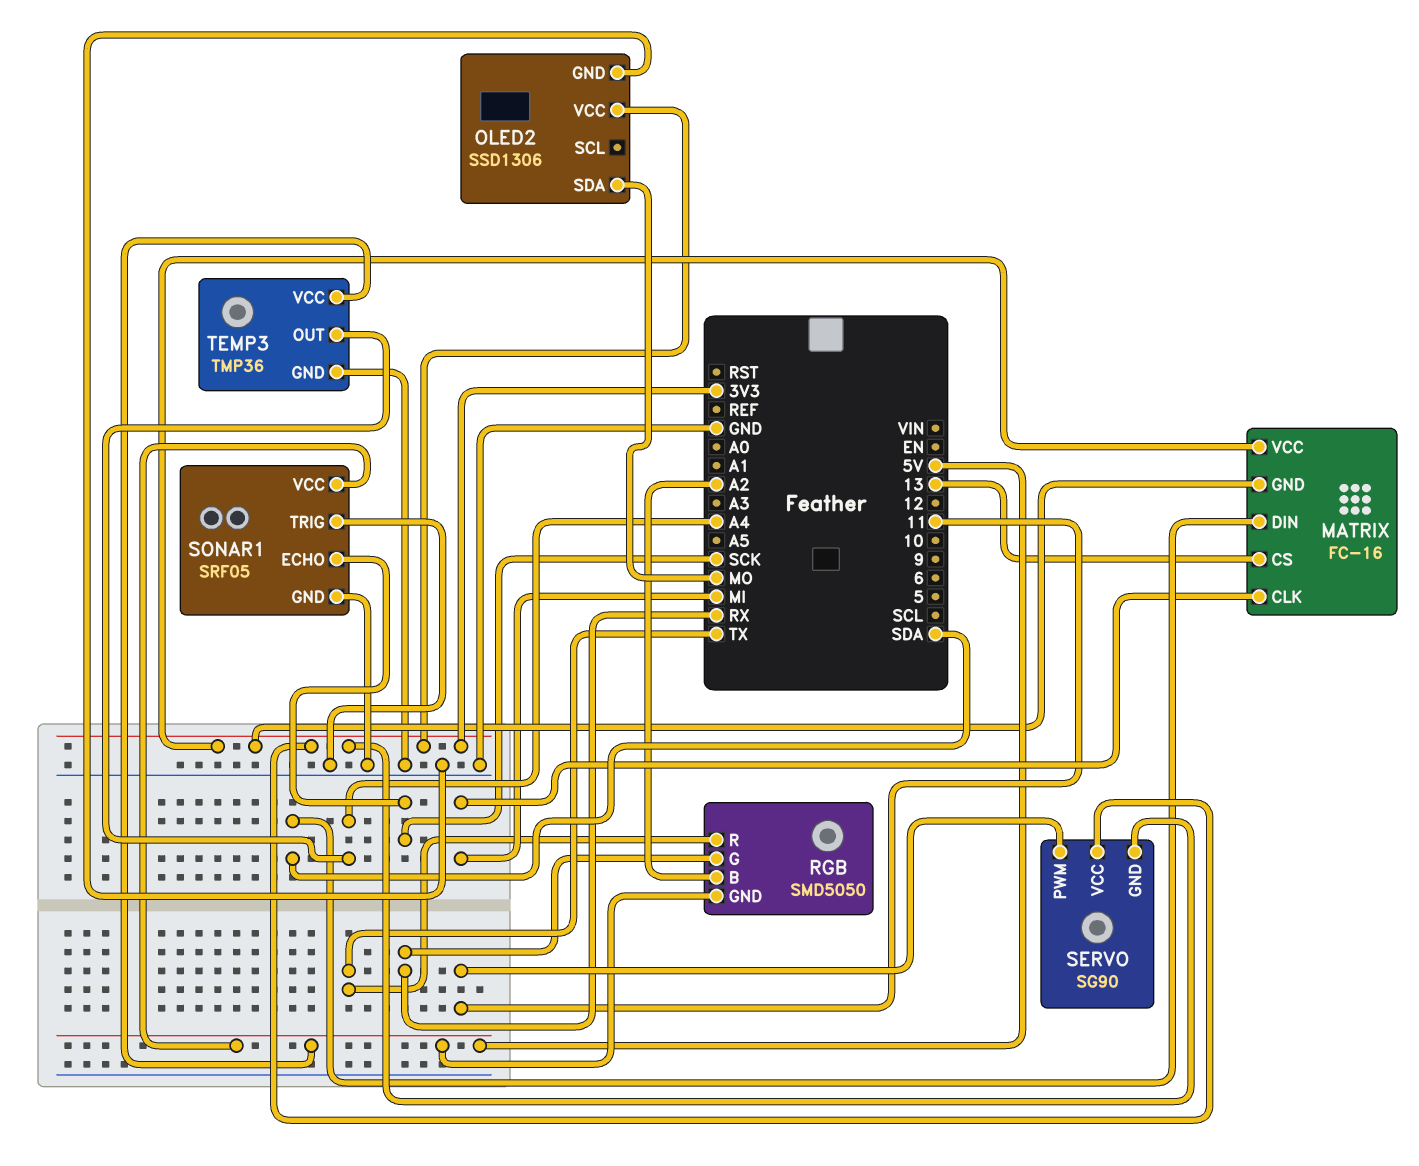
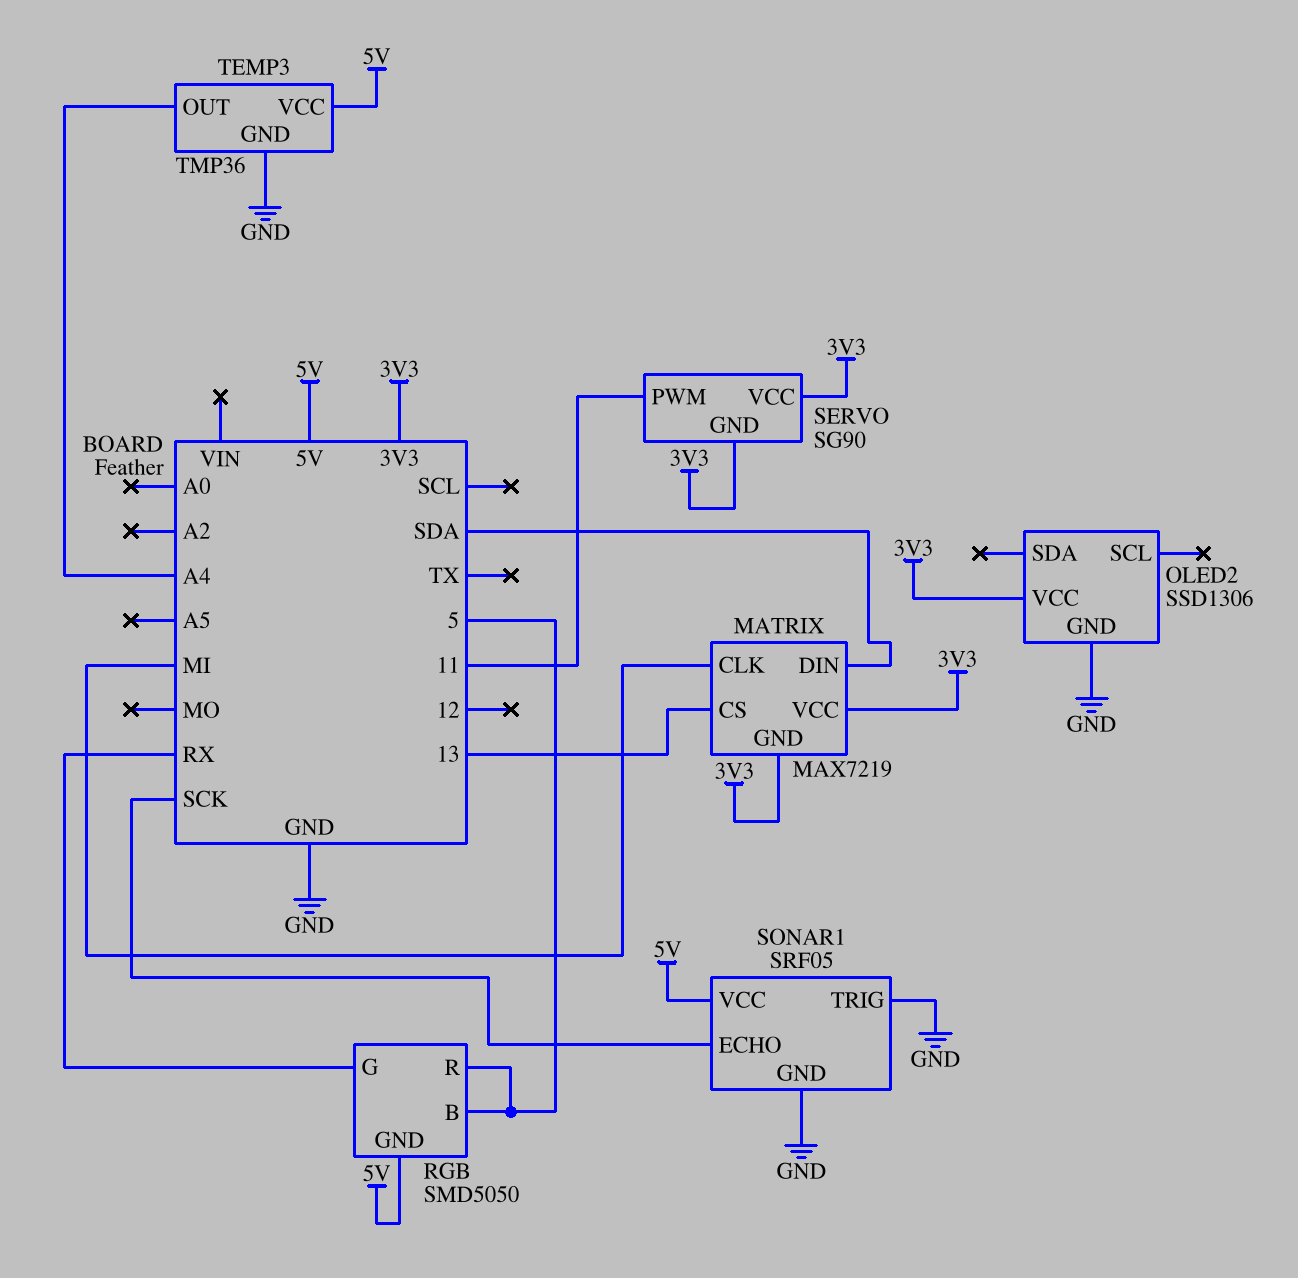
MATRIX: FC-16 -> MAX7219
OLED2 pin SDA: MO -> none
RGB pin B: A2 -> 5
RGB pin R: TX -> 5

